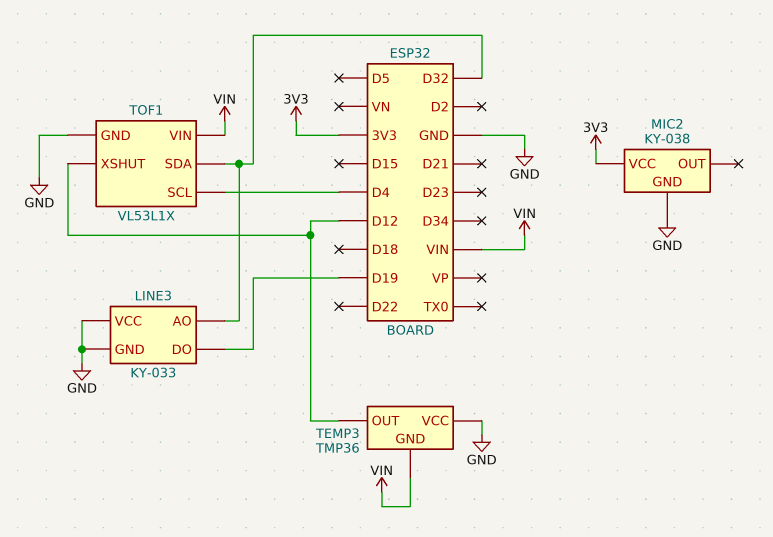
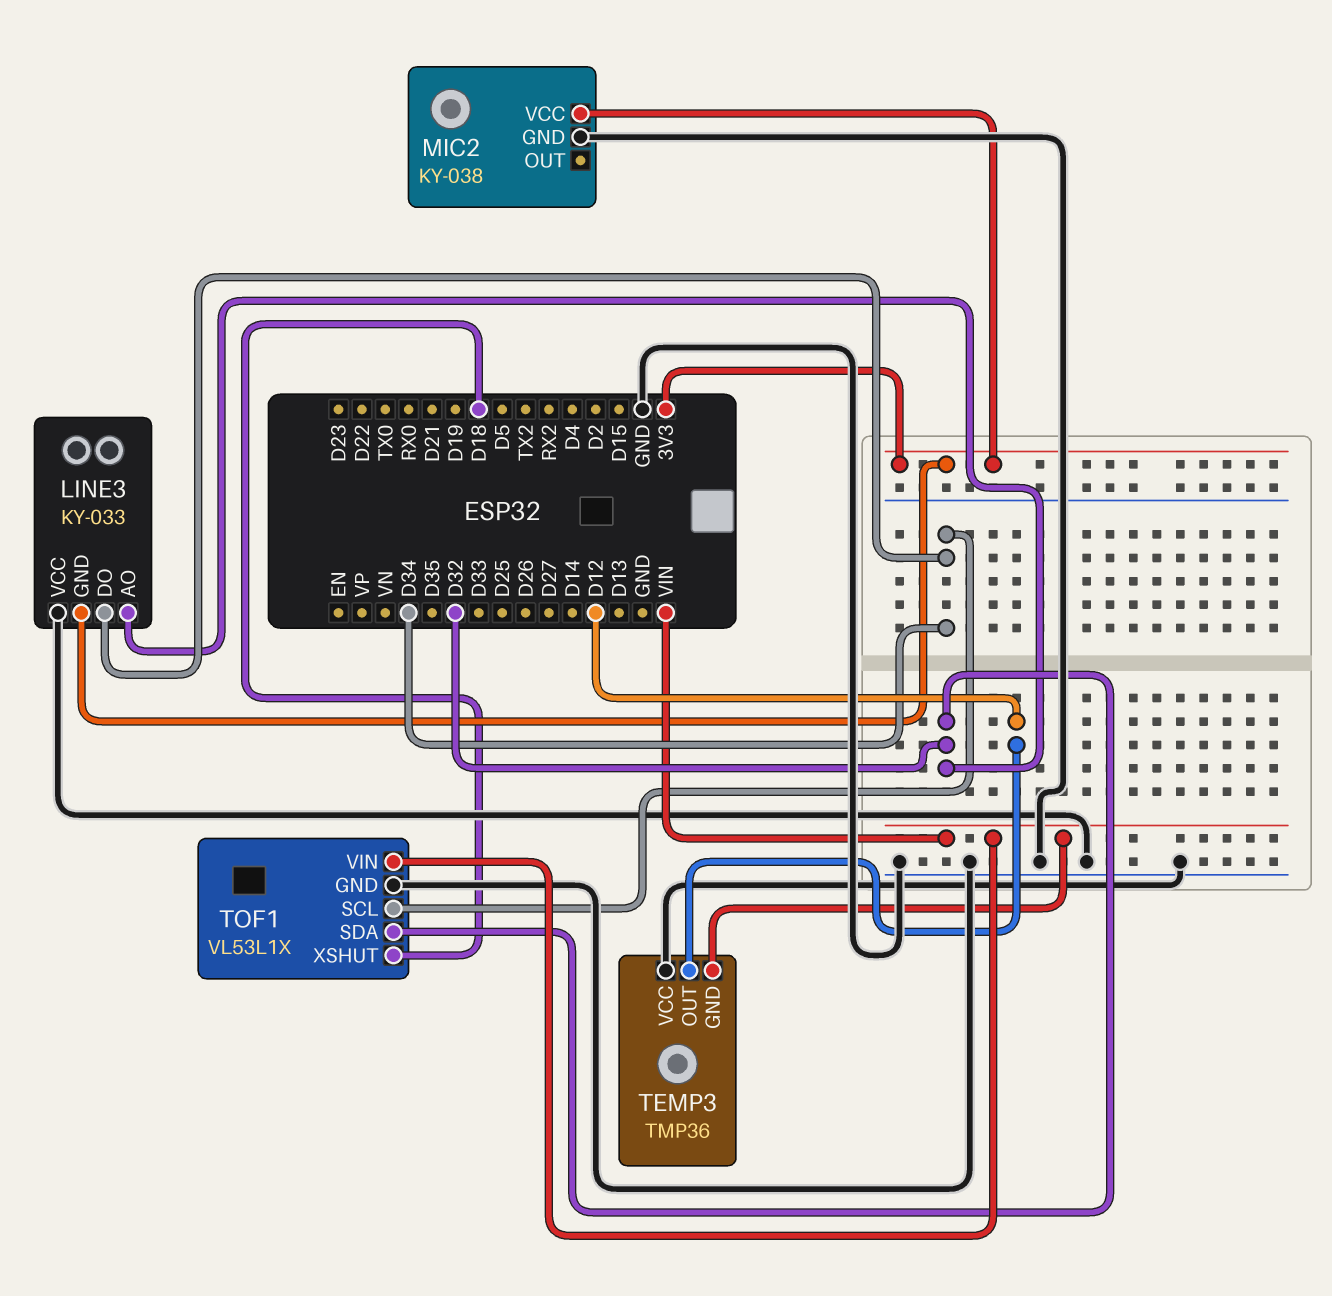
LINE3 pin DO: D19 -> D34
LINE3 pin GND: GND -> 3V3
TOF1 pin SCL: D4 -> D34
TOF1 pin XSHUT: D12 -> D18

